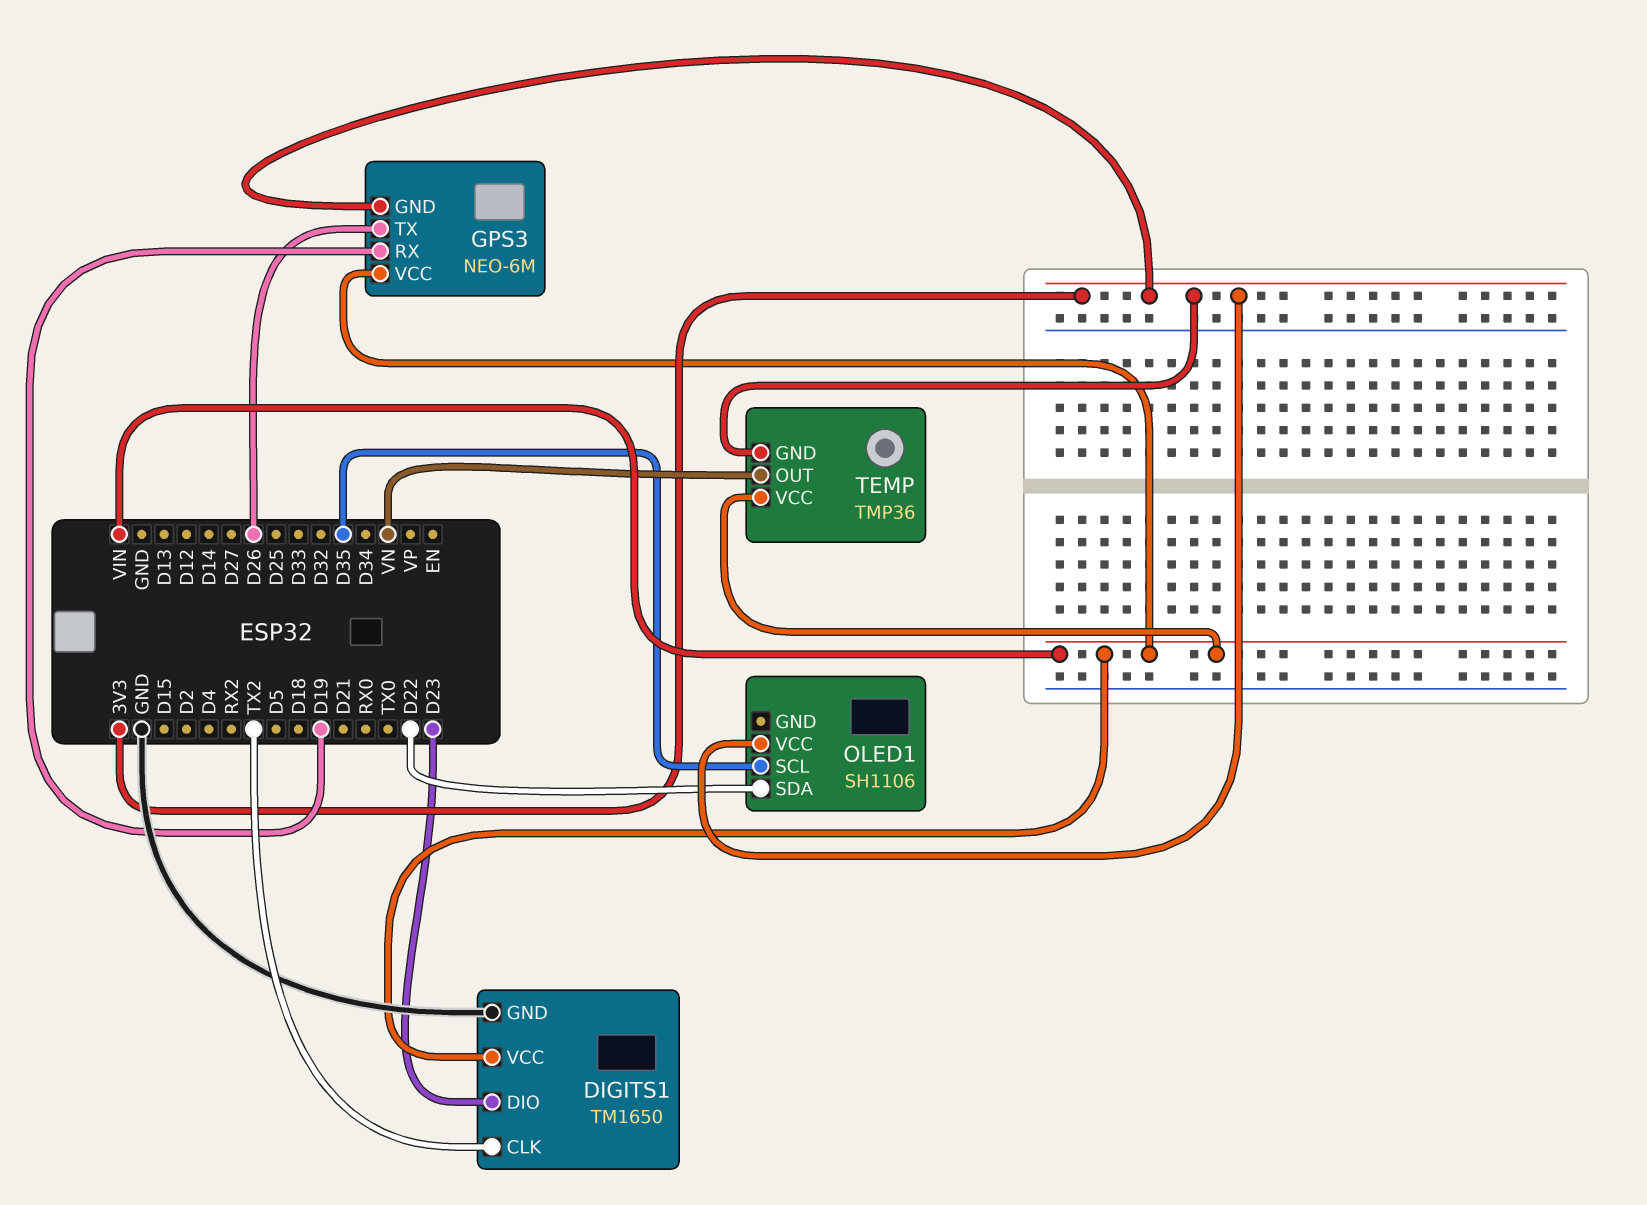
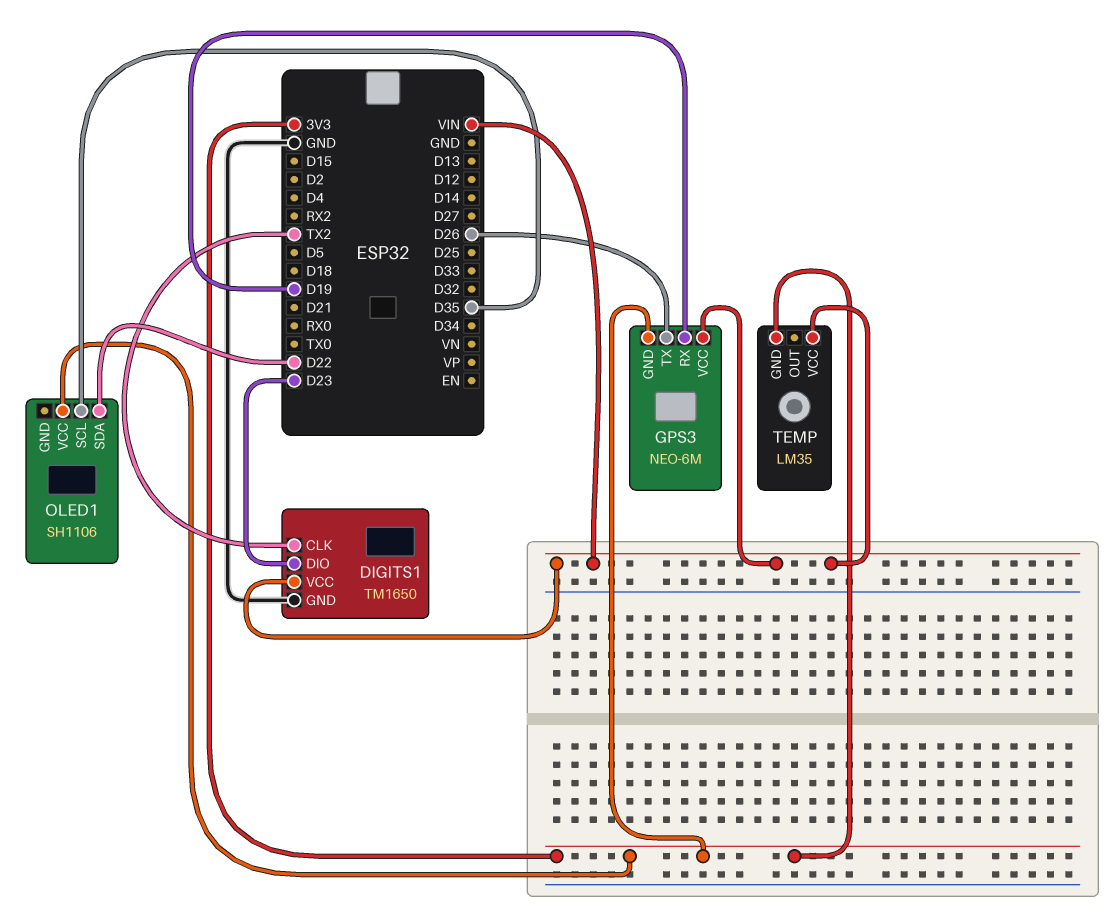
TEMP: TMP36 -> LM35
TEMP pin OUT: VN -> none

